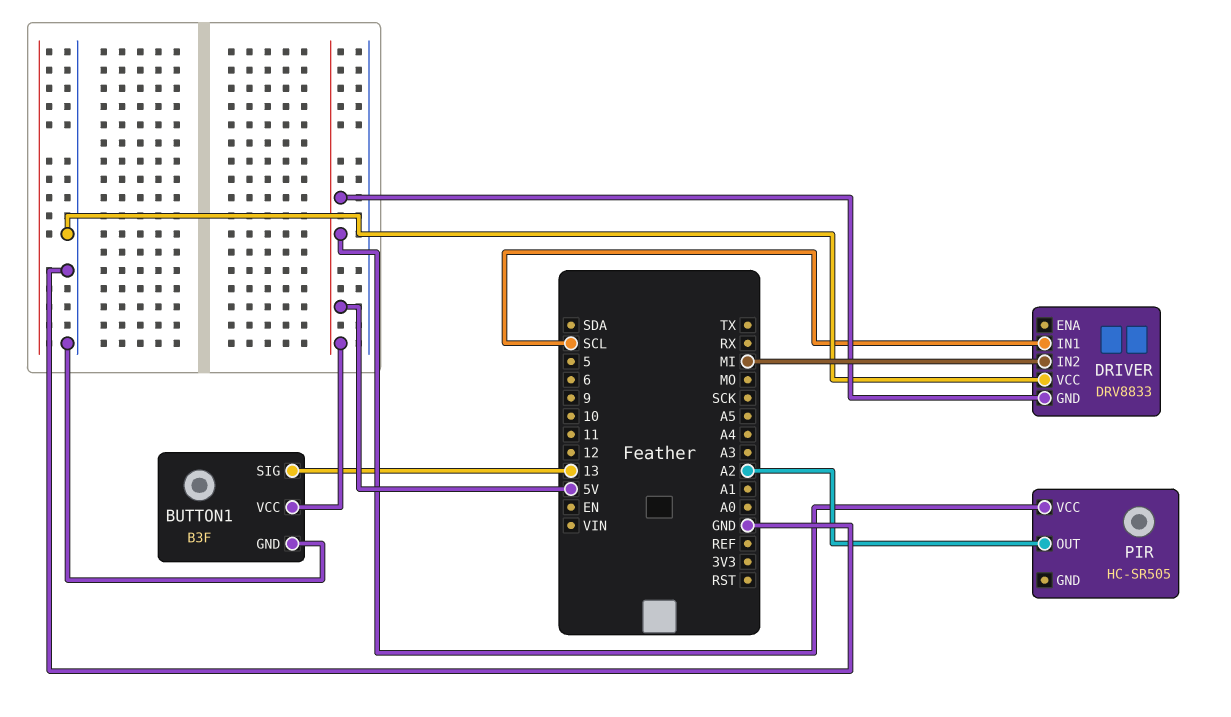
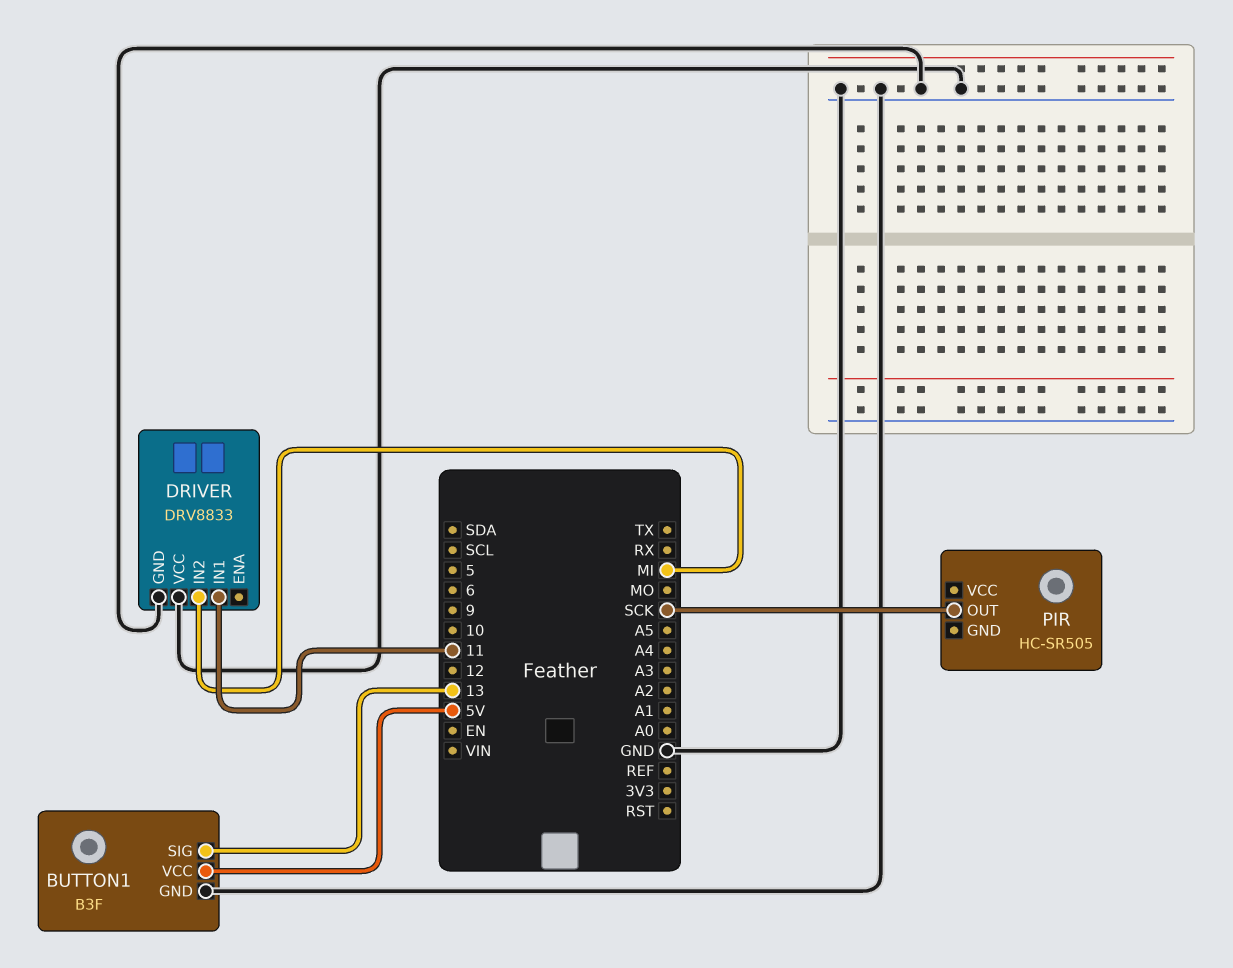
DRIVER pin GND: 5V -> GND
DRIVER pin IN1: SCL -> 11
PIR pin OUT: A2 -> SCK
PIR pin VCC: 5V -> none

